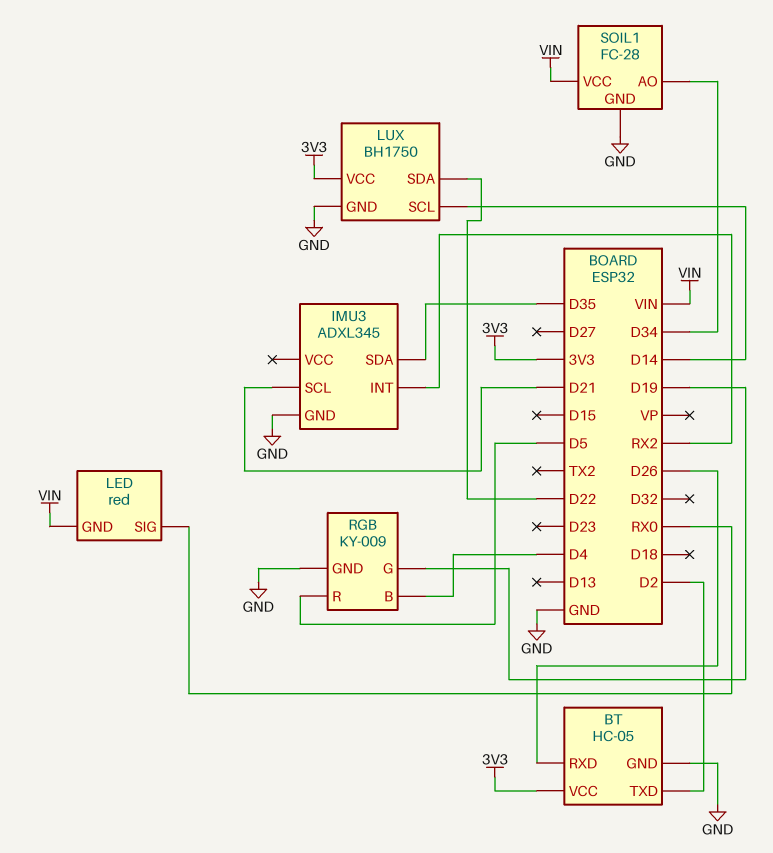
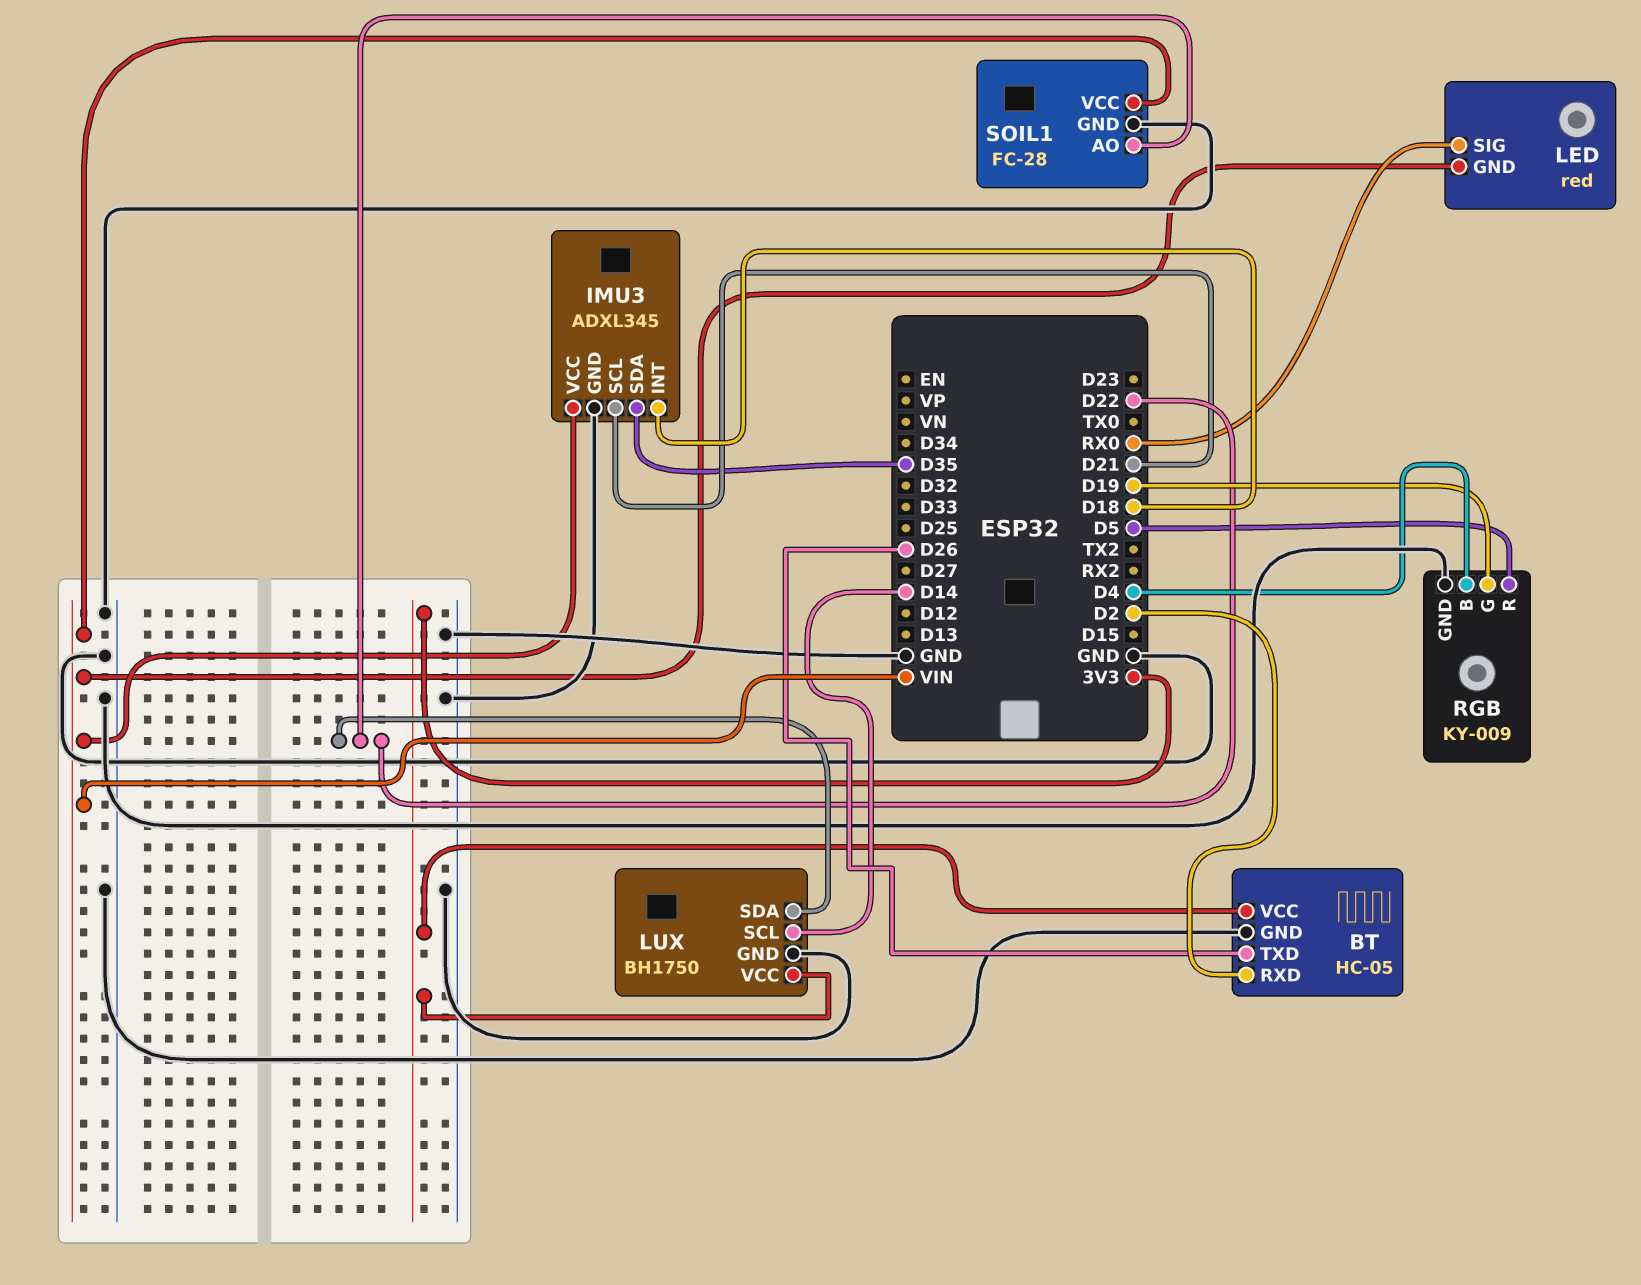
BT pin RXD: D26 -> D2
BT pin TXD: D2 -> D26
IMU3 pin INT: RX2 -> D18
IMU3 pin VCC: none -> VIN
SOIL1 pin AO: D34 -> D22

